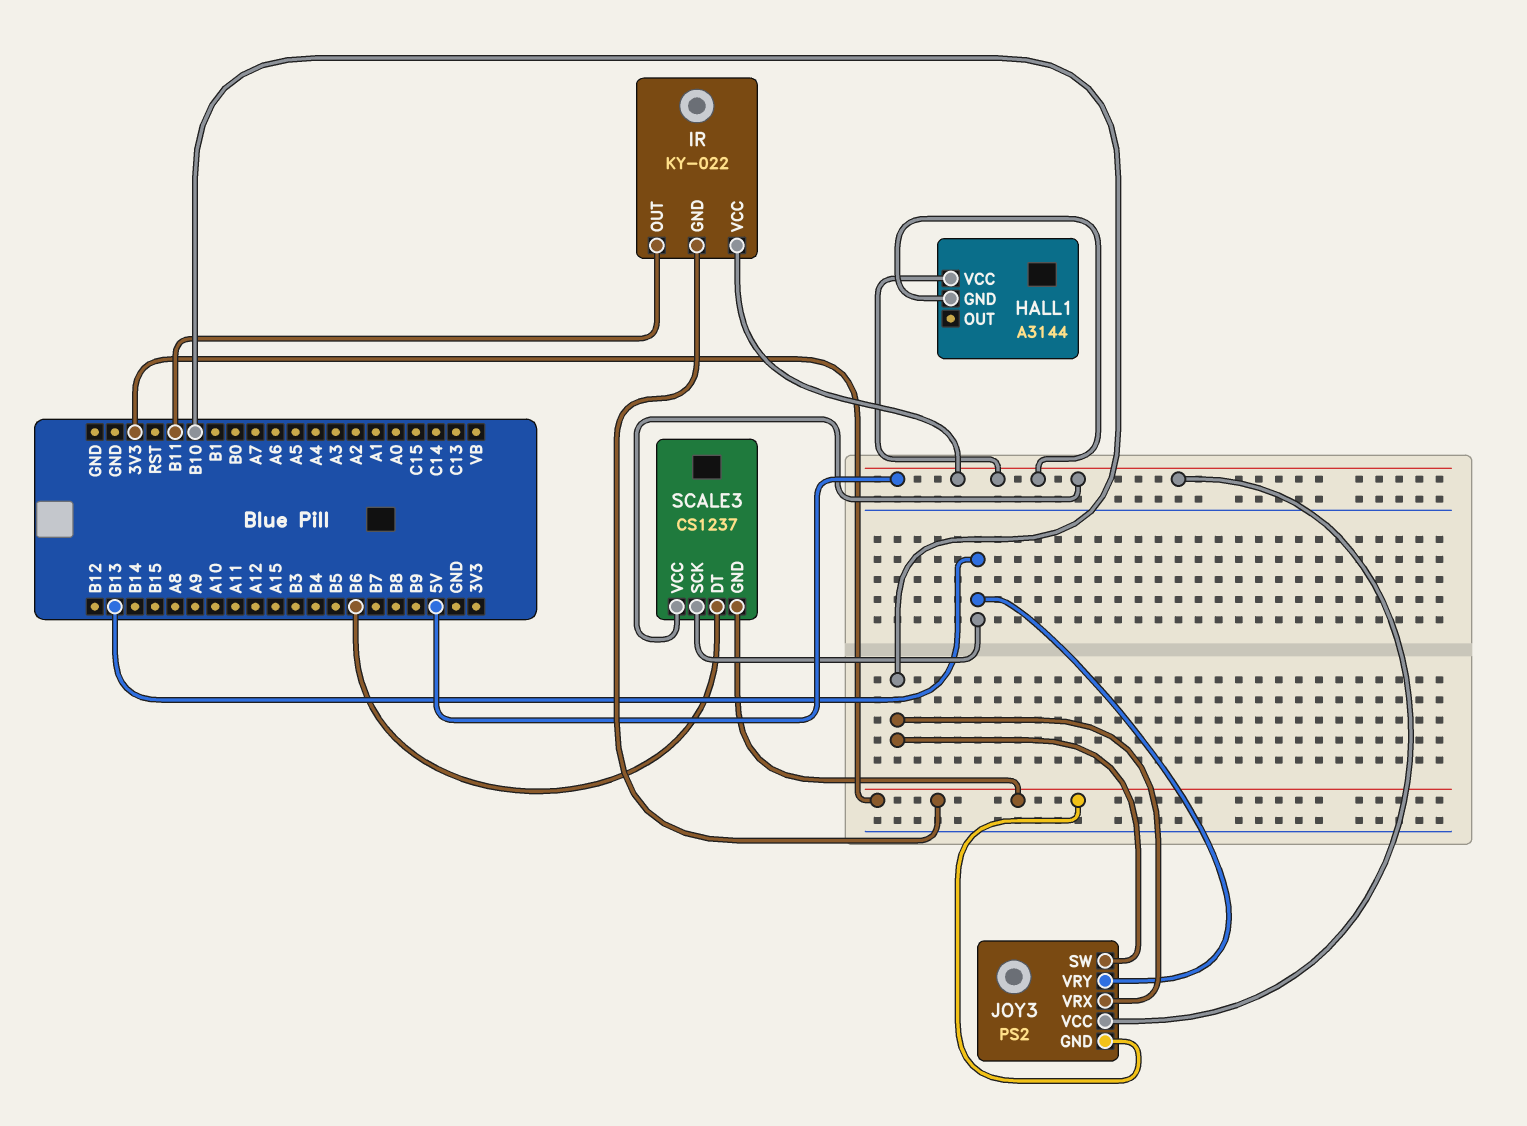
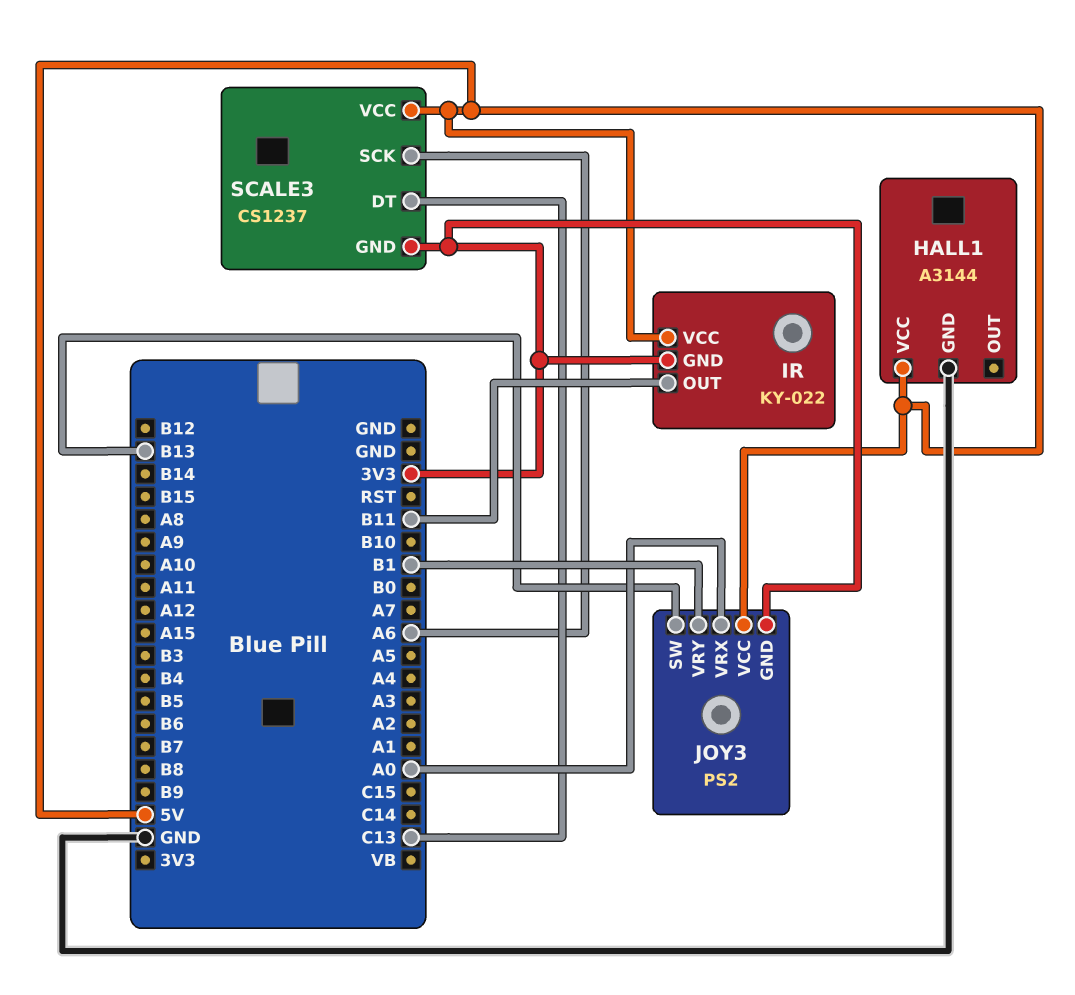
HALL1 pin GND: 5V -> GND
JOY3 pin SW: B10 -> B13
JOY3 pin VRX: B10 -> A0
JOY3 pin VRY: B13 -> B1
SCALE3 pin DT: B6 -> C13
SCALE3 pin SCK: B13 -> A6

